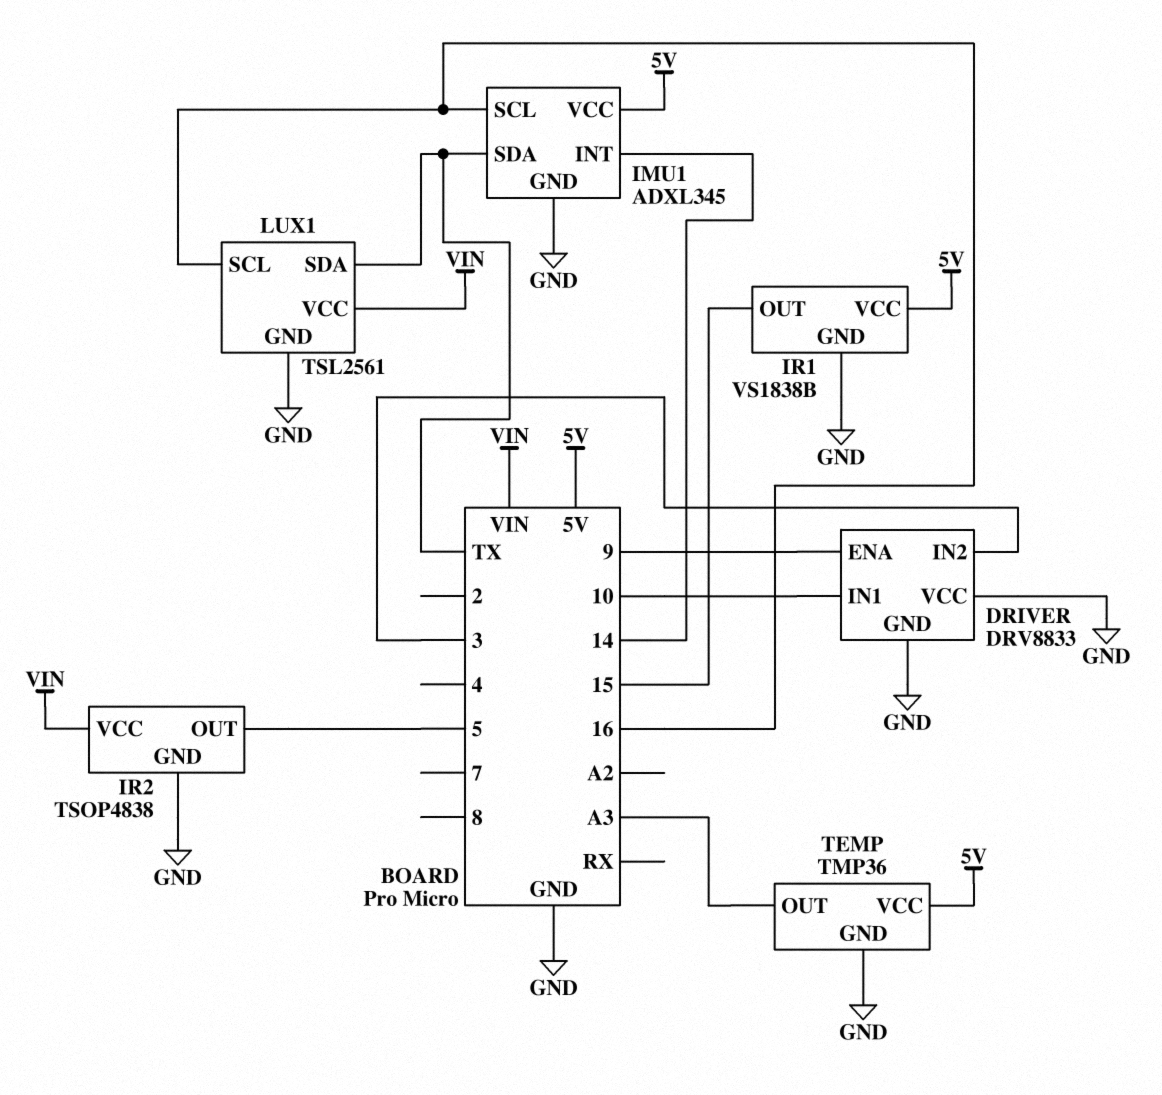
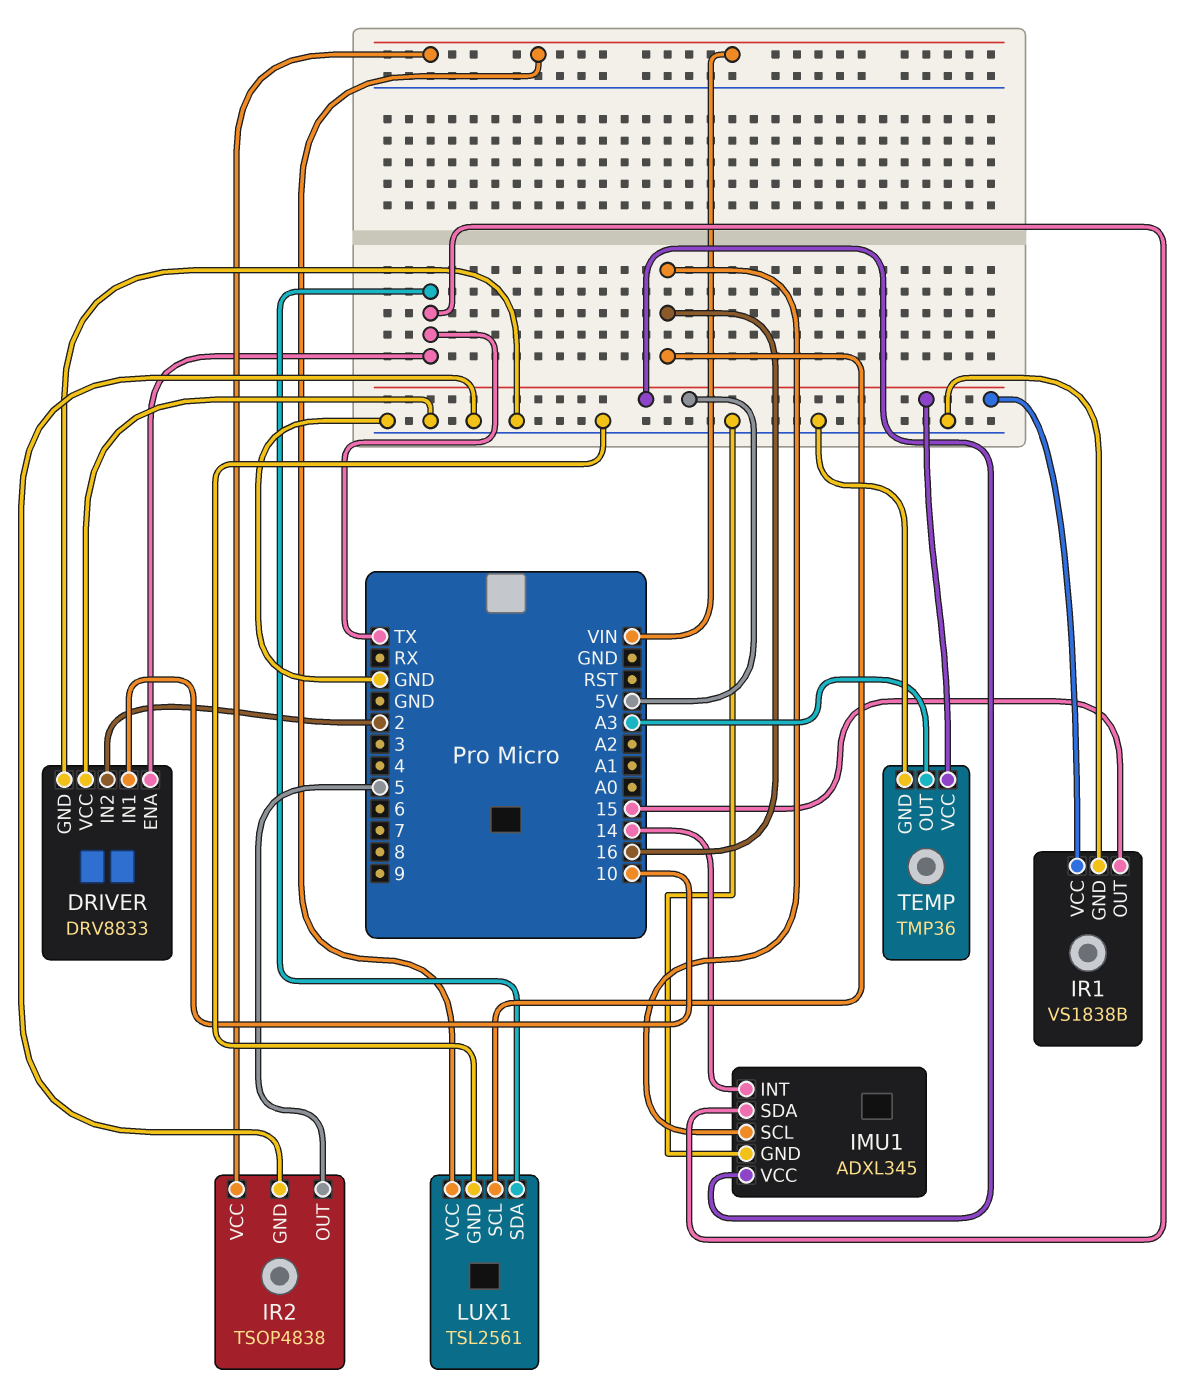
DRIVER pin ENA: 9 -> TX
DRIVER pin IN2: 3 -> 2

